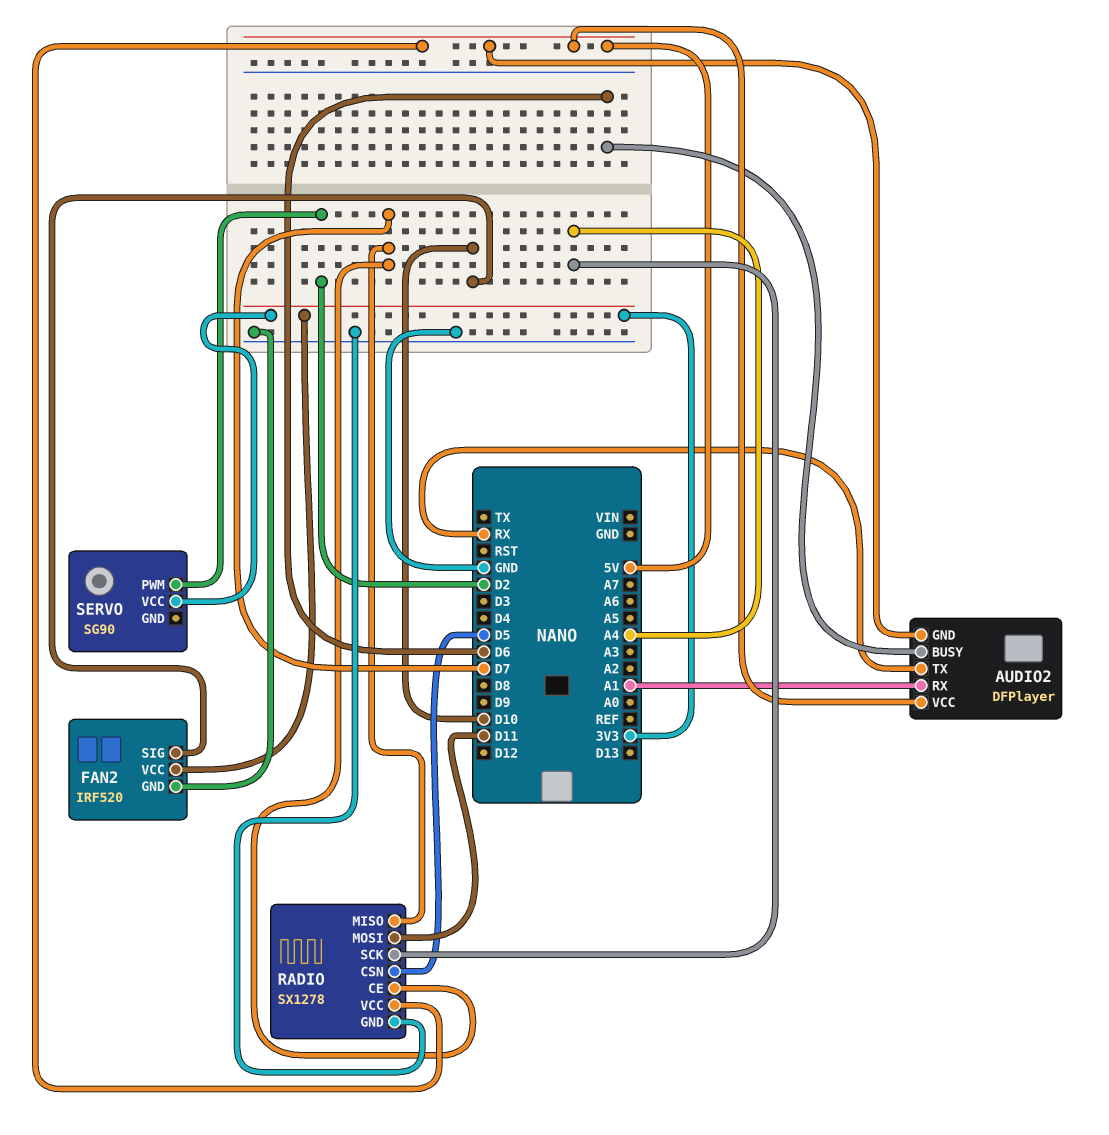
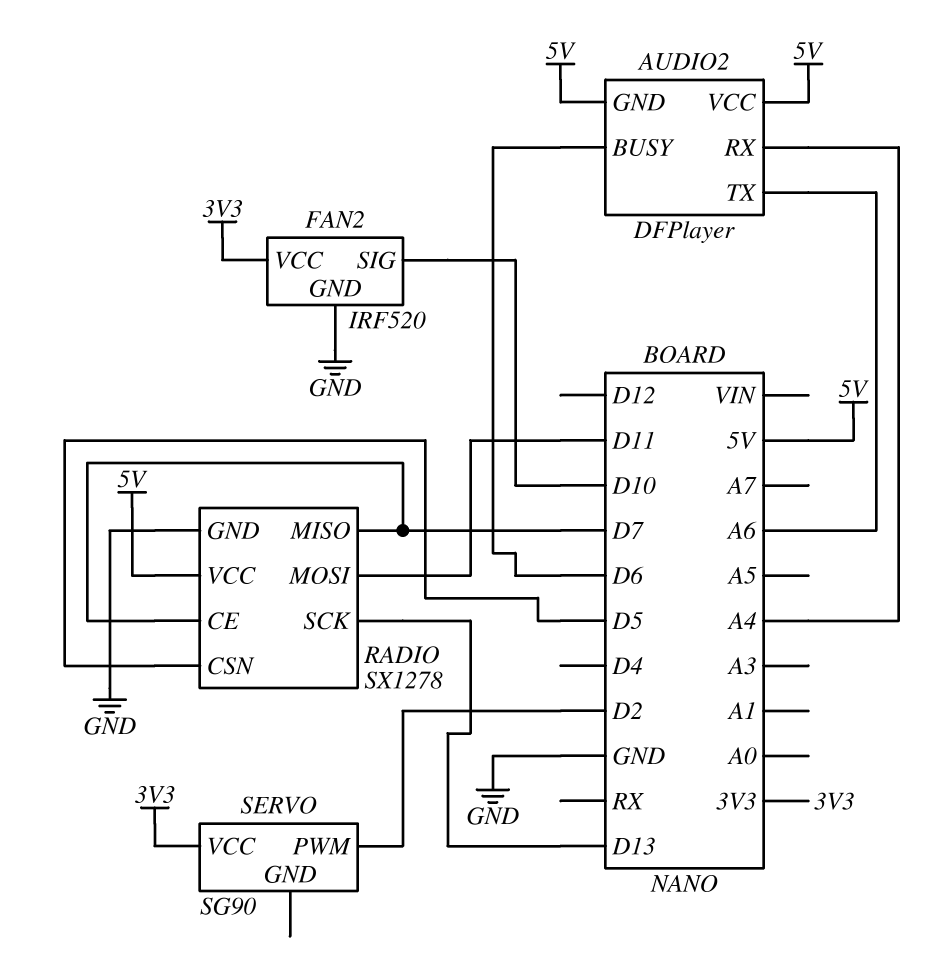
AUDIO2 pin RX: A1 -> A4
AUDIO2 pin TX: RX -> A6
RADIO pin SCK: A4 -> D13

